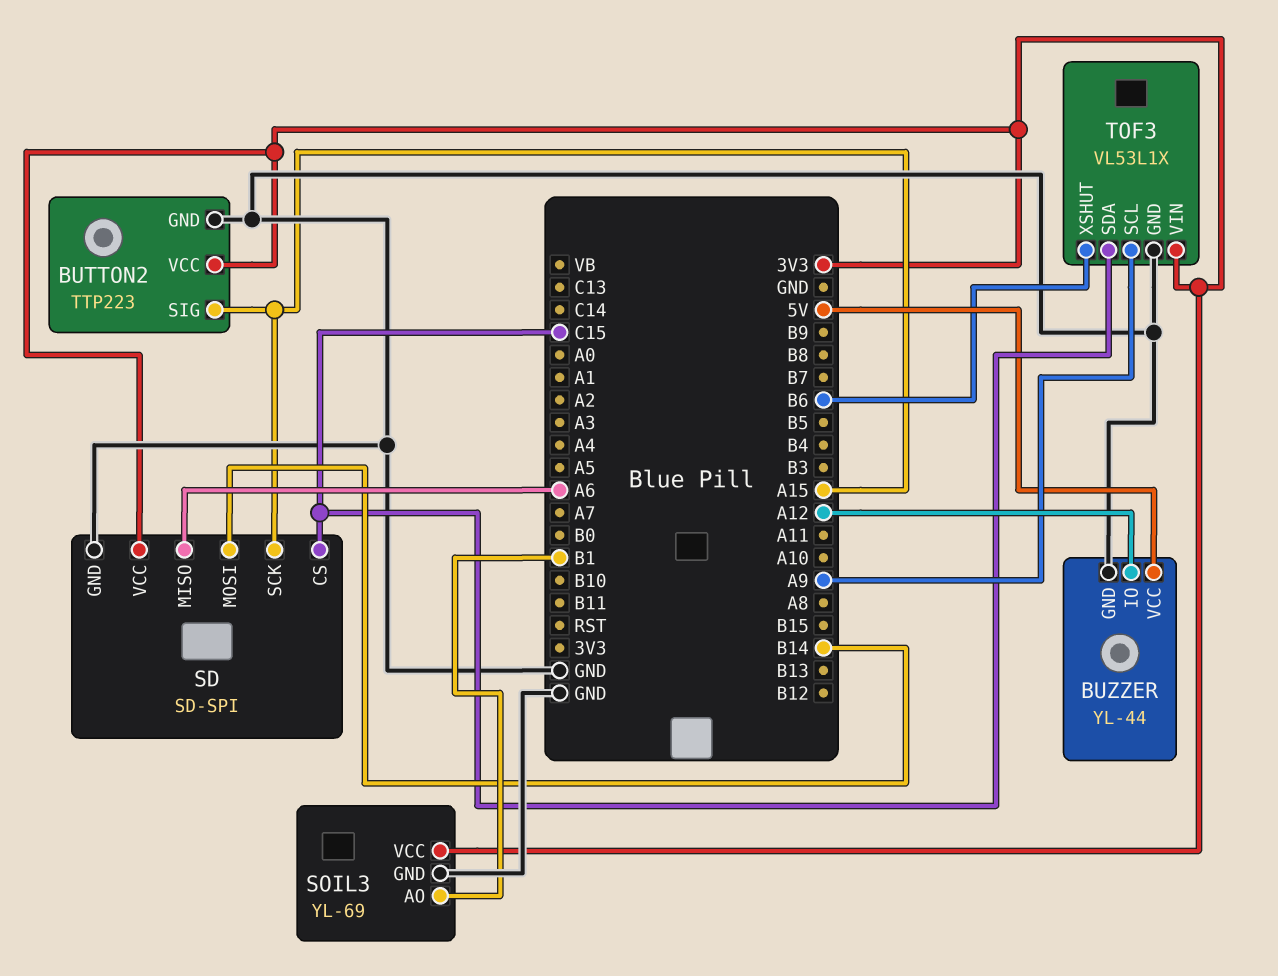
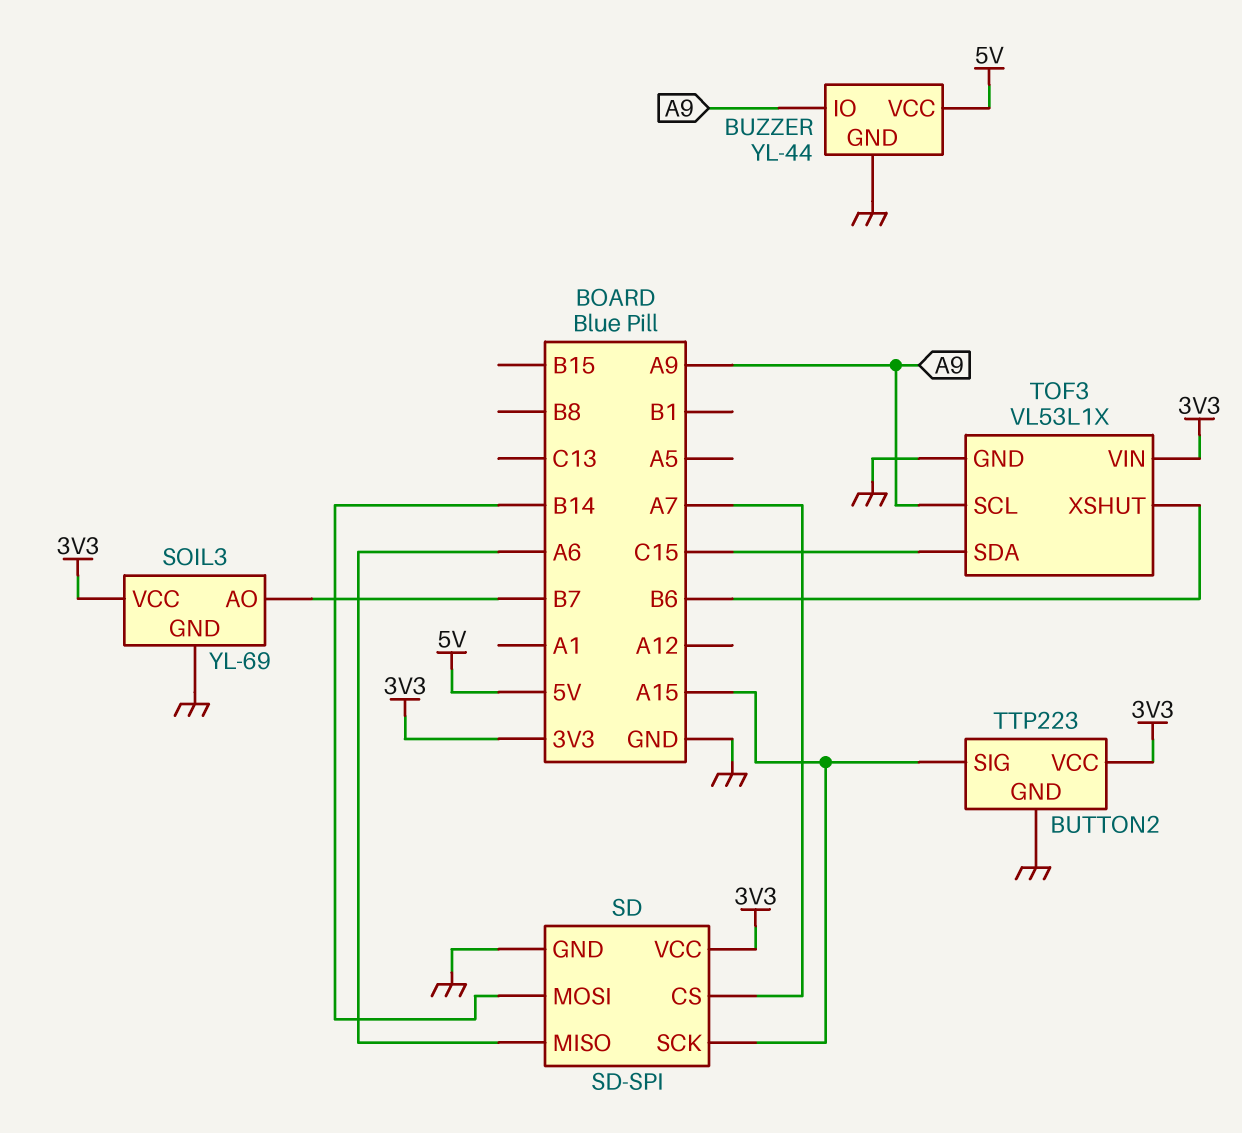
BUZZER pin IO: A12 -> A9
SD pin CS: C15 -> A7
SOIL3 pin AO: B1 -> B7

